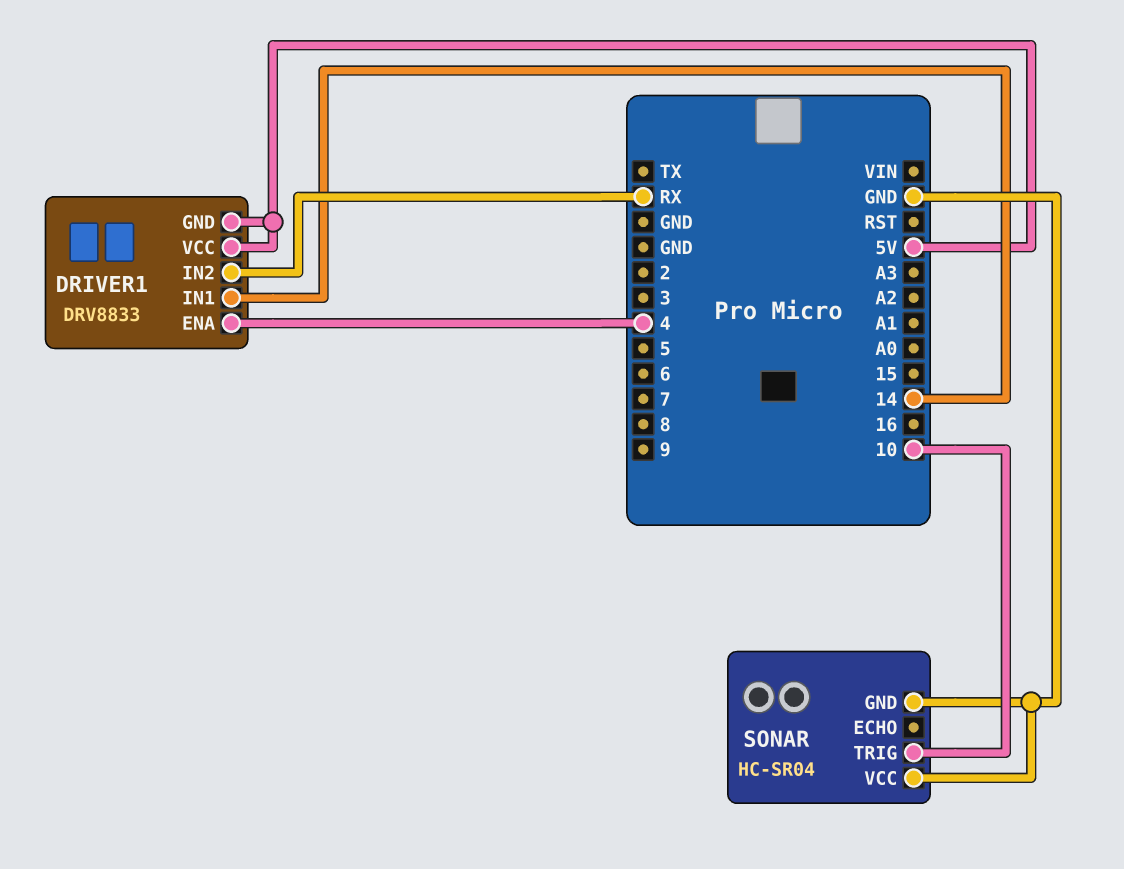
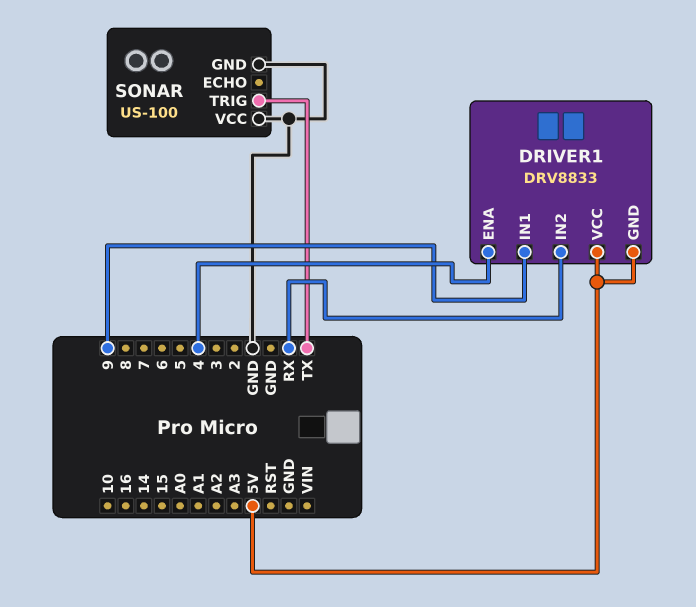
DRIVER1 pin IN1: 14 -> 9
SONAR: HC-SR04 -> US-100
SONAR pin TRIG: 10 -> TX

